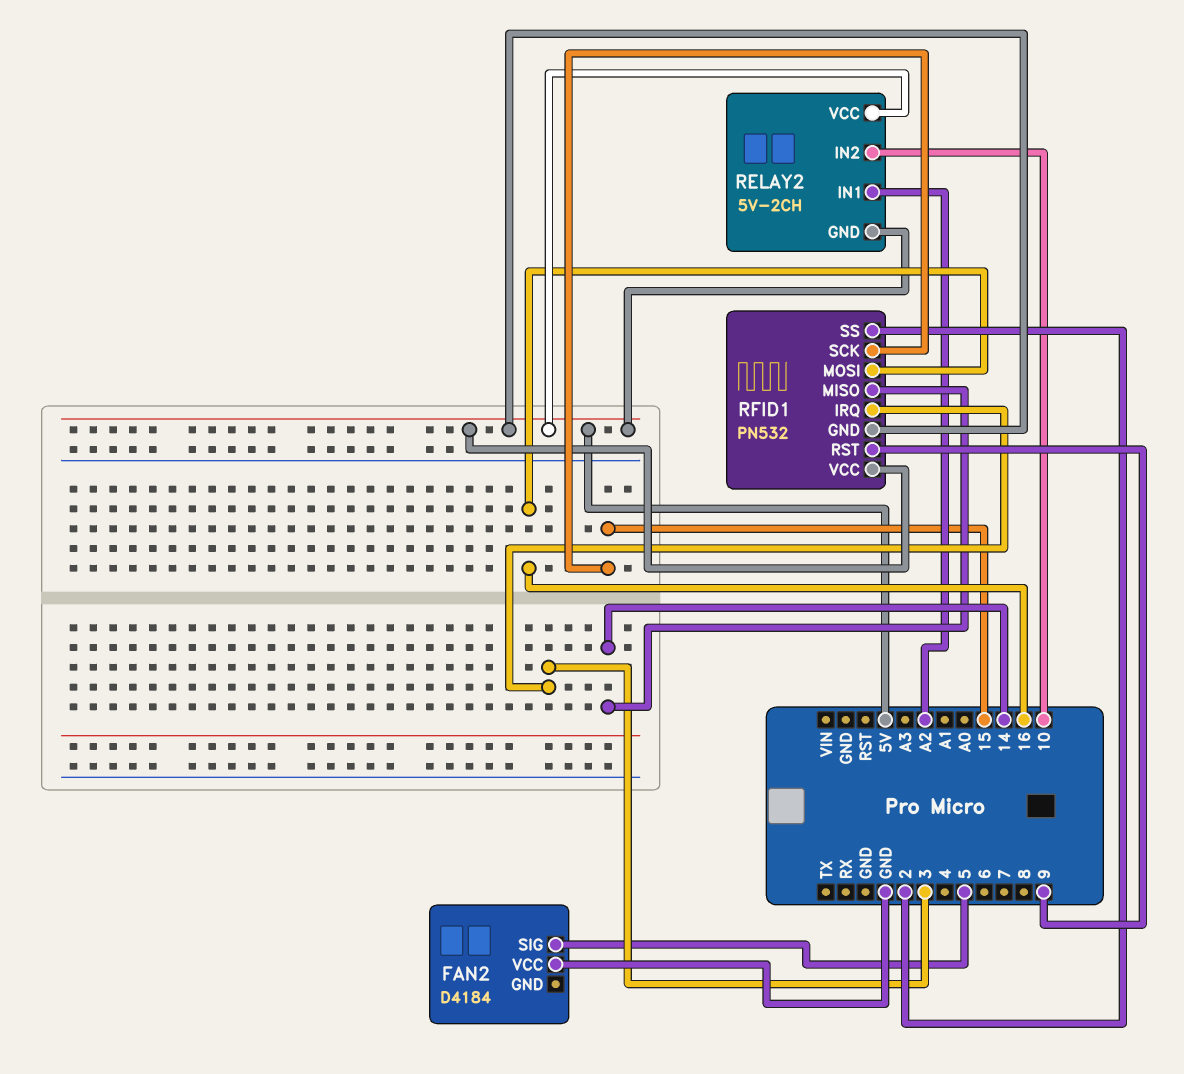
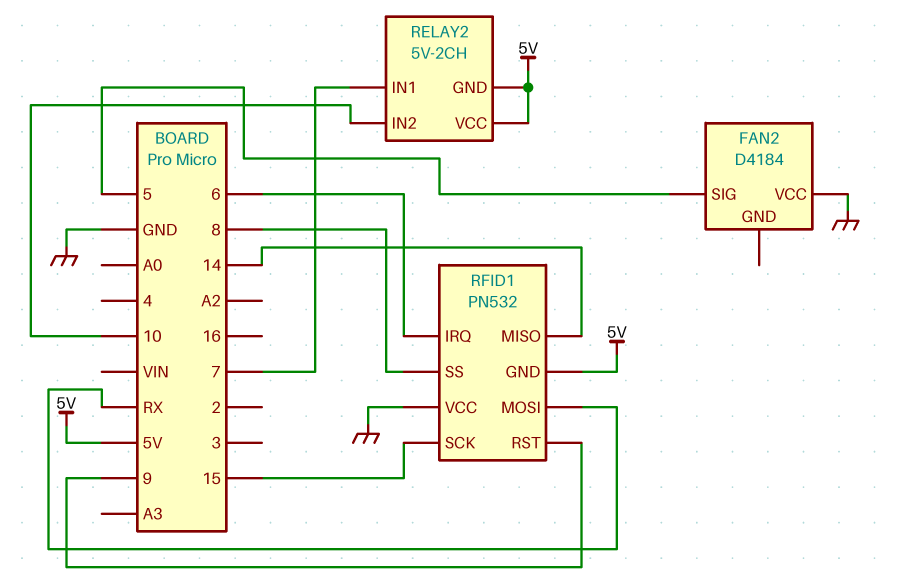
RELAY2 pin IN1: A2 -> 7
RFID1 pin IRQ: 3 -> 6
RFID1 pin MOSI: 16 -> RX
RFID1 pin SS: 2 -> 8
RFID1 pin VCC: 5V -> GND

